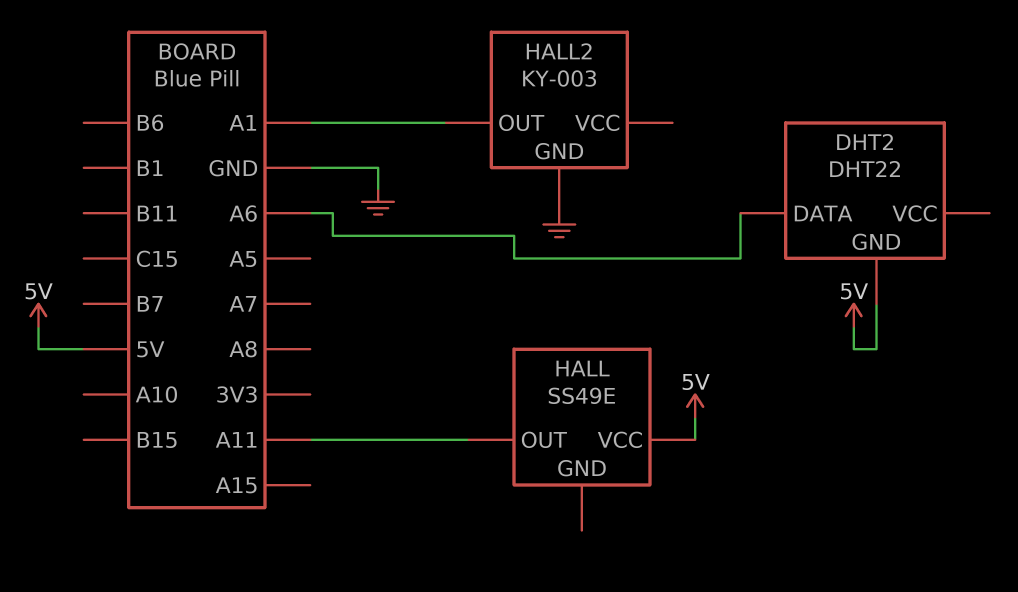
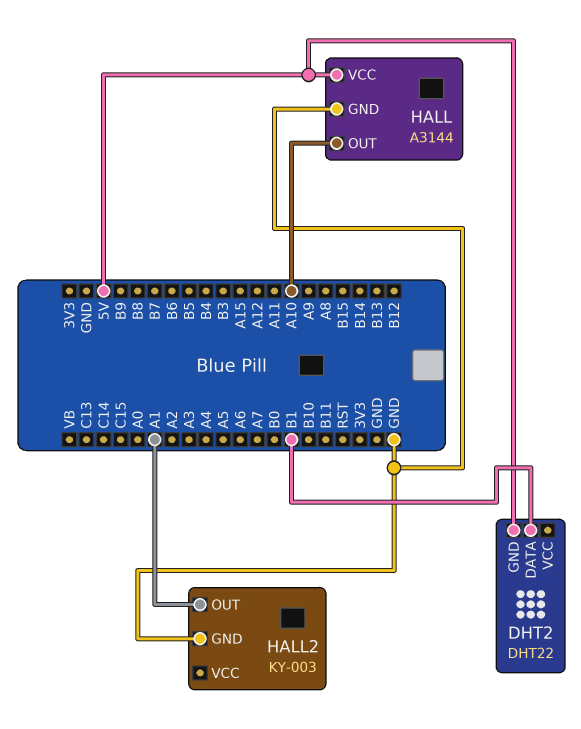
DHT2 pin DATA: A6 -> B1
HALL: SS49E -> A3144
HALL pin GND: none -> GND
HALL pin OUT: A11 -> A10

